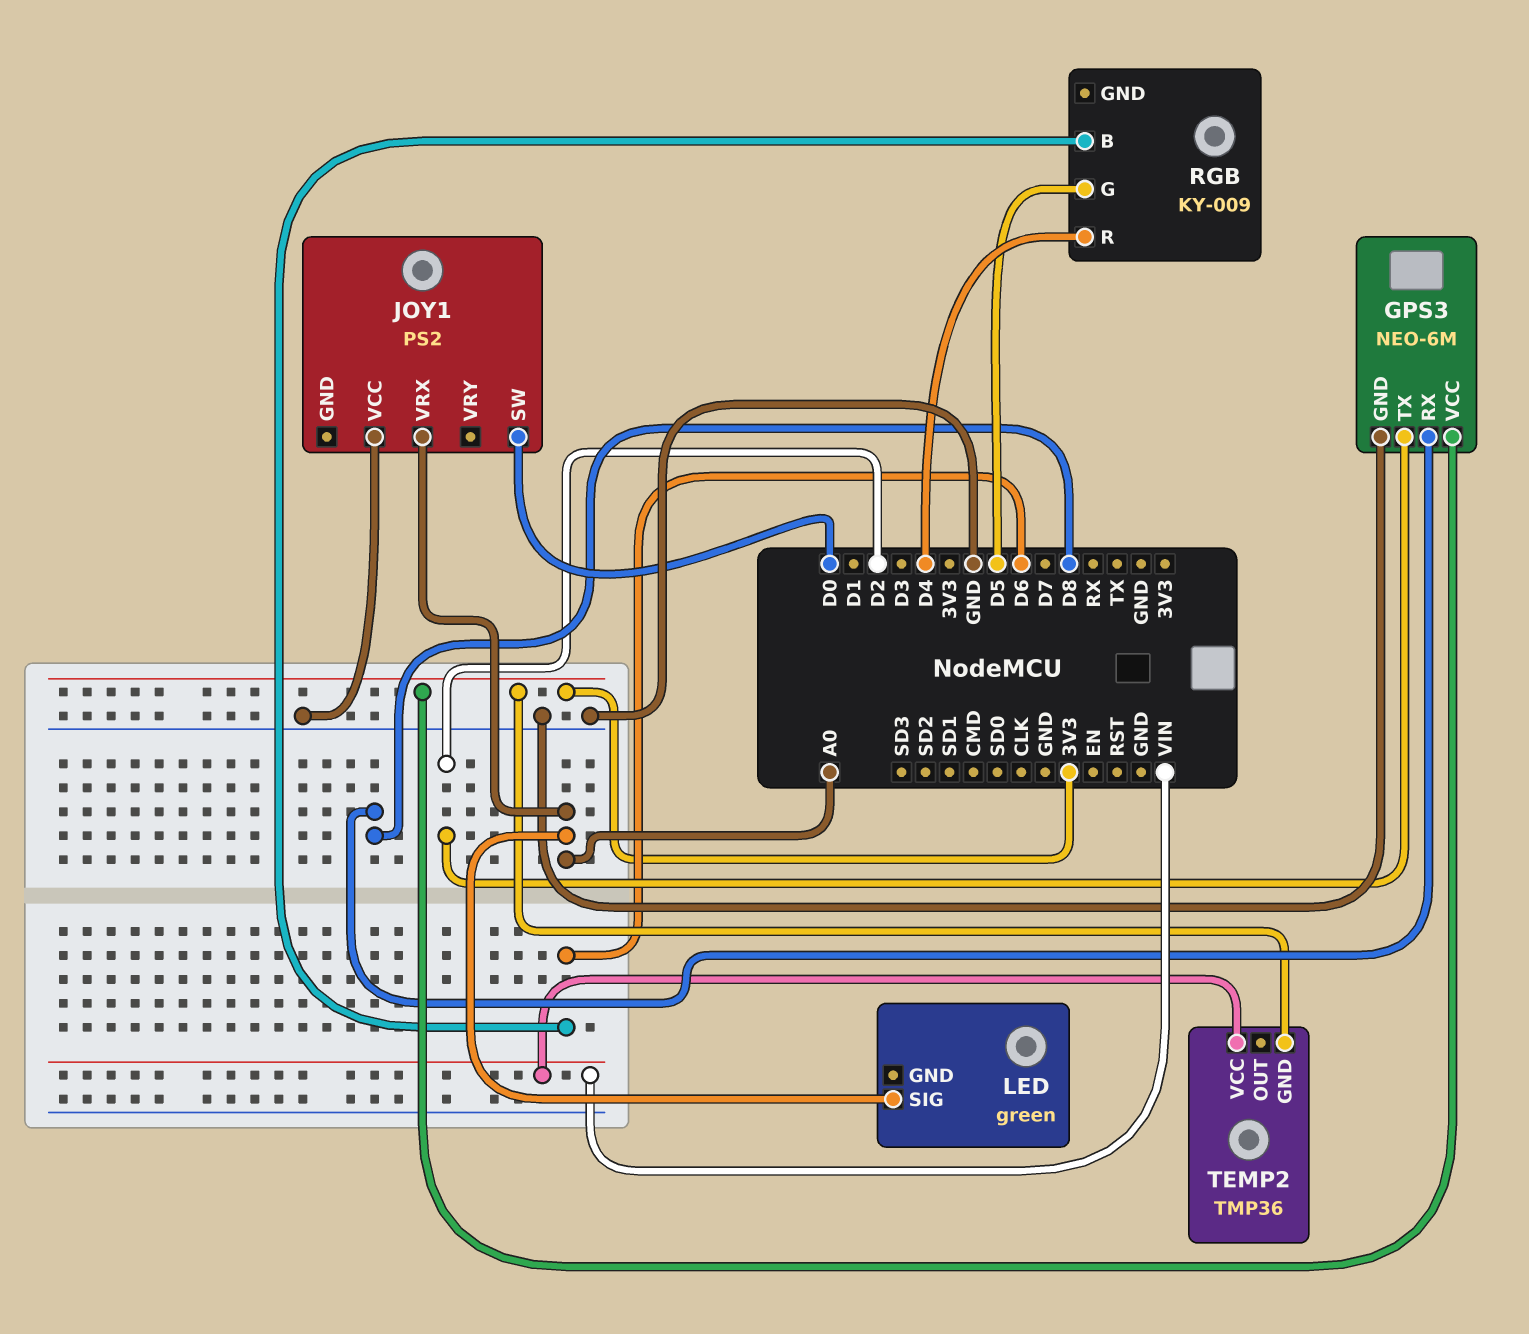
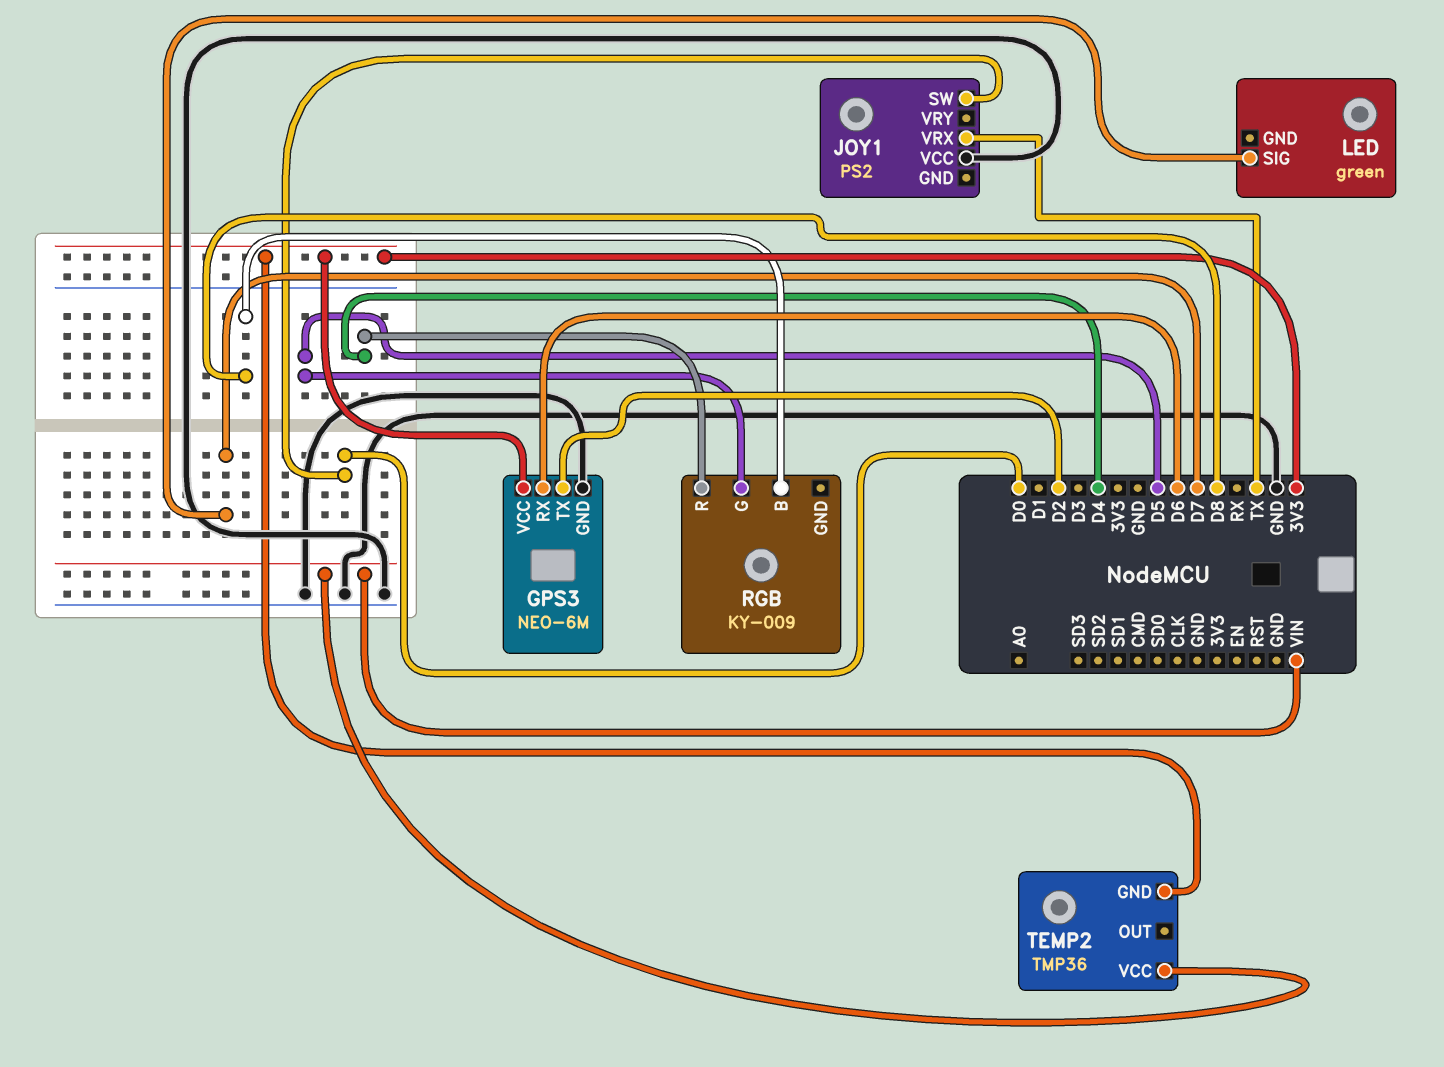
GPS3 pin RX: D8 -> D6
JOY1 pin VRX: A0 -> TX
LED pin SIG: A0 -> D7
RGB pin B: D6 -> D8

